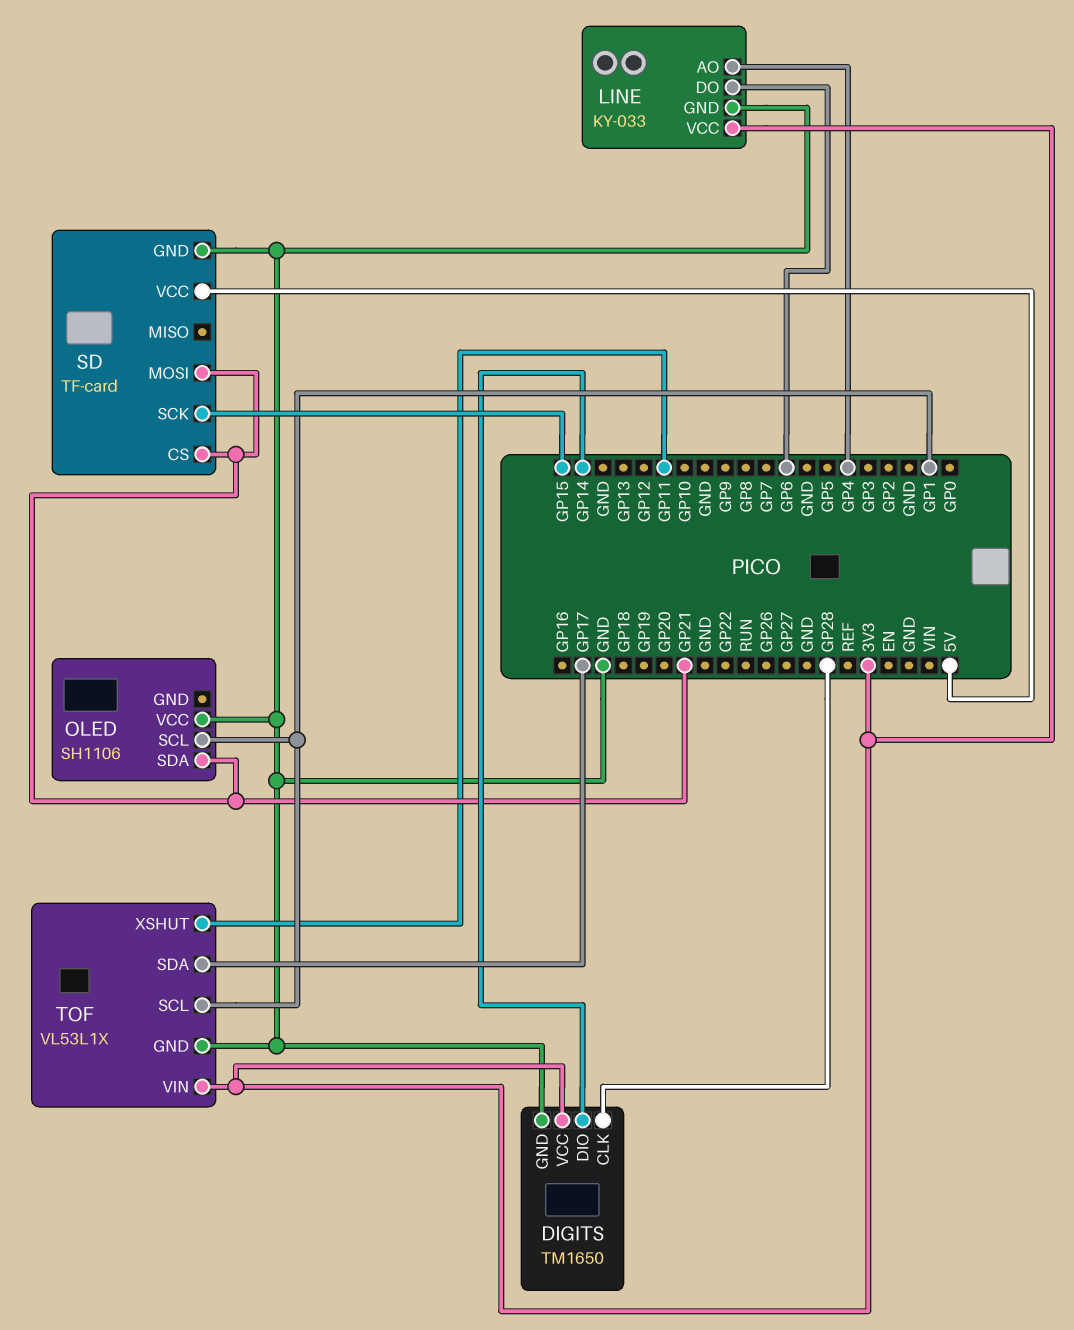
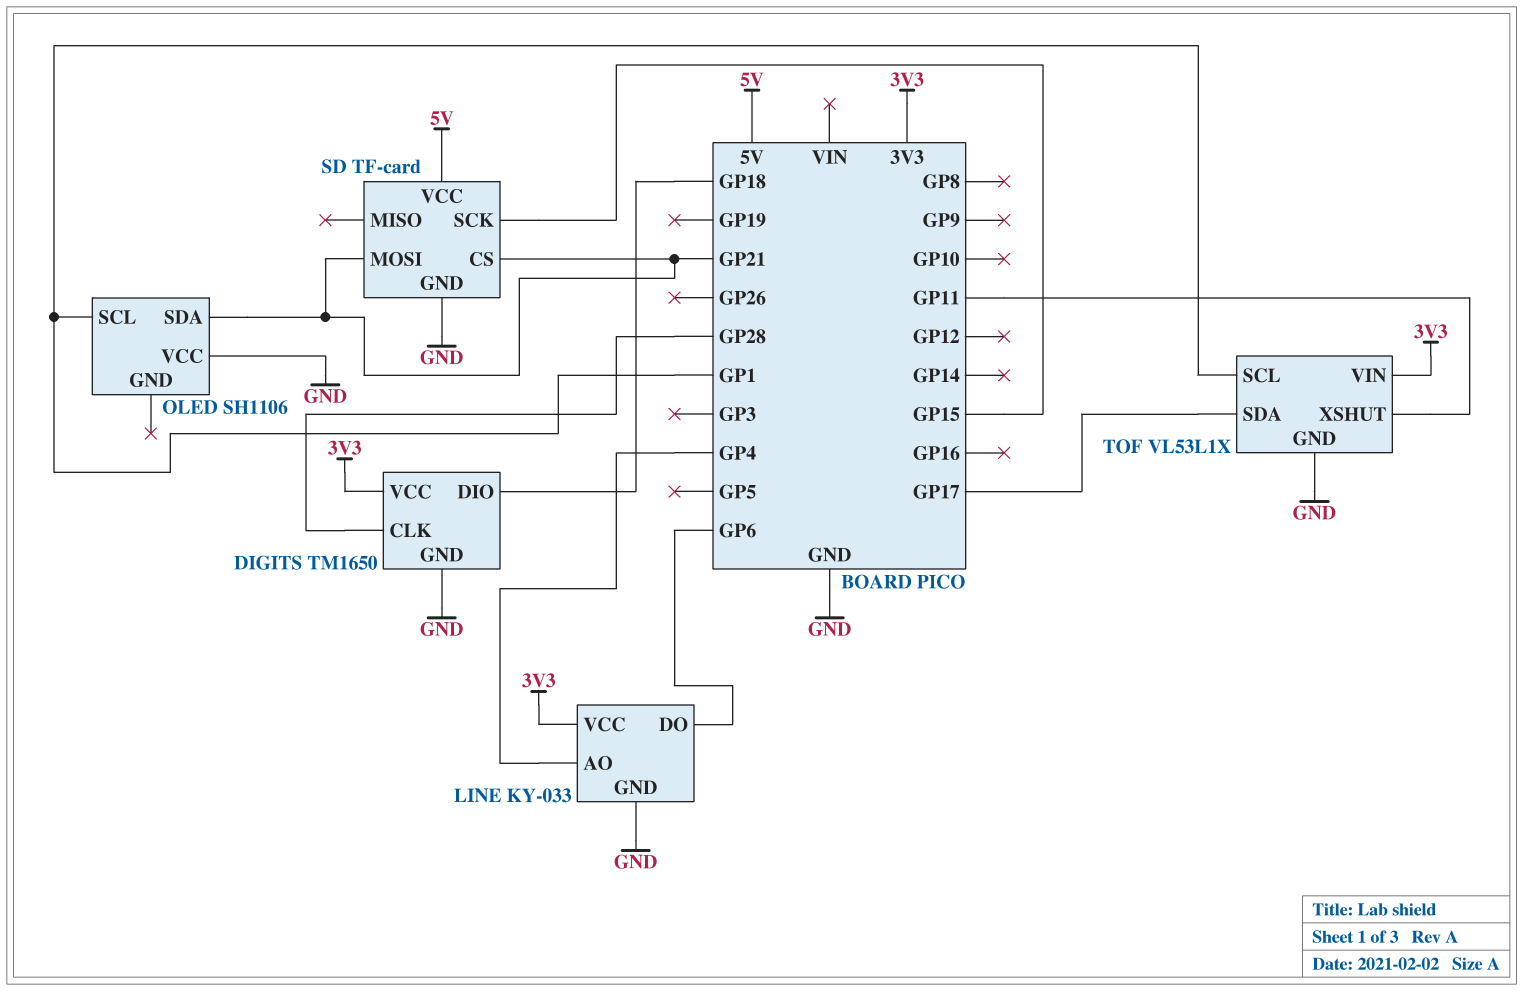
DIGITS pin DIO: GP14 -> GP18

